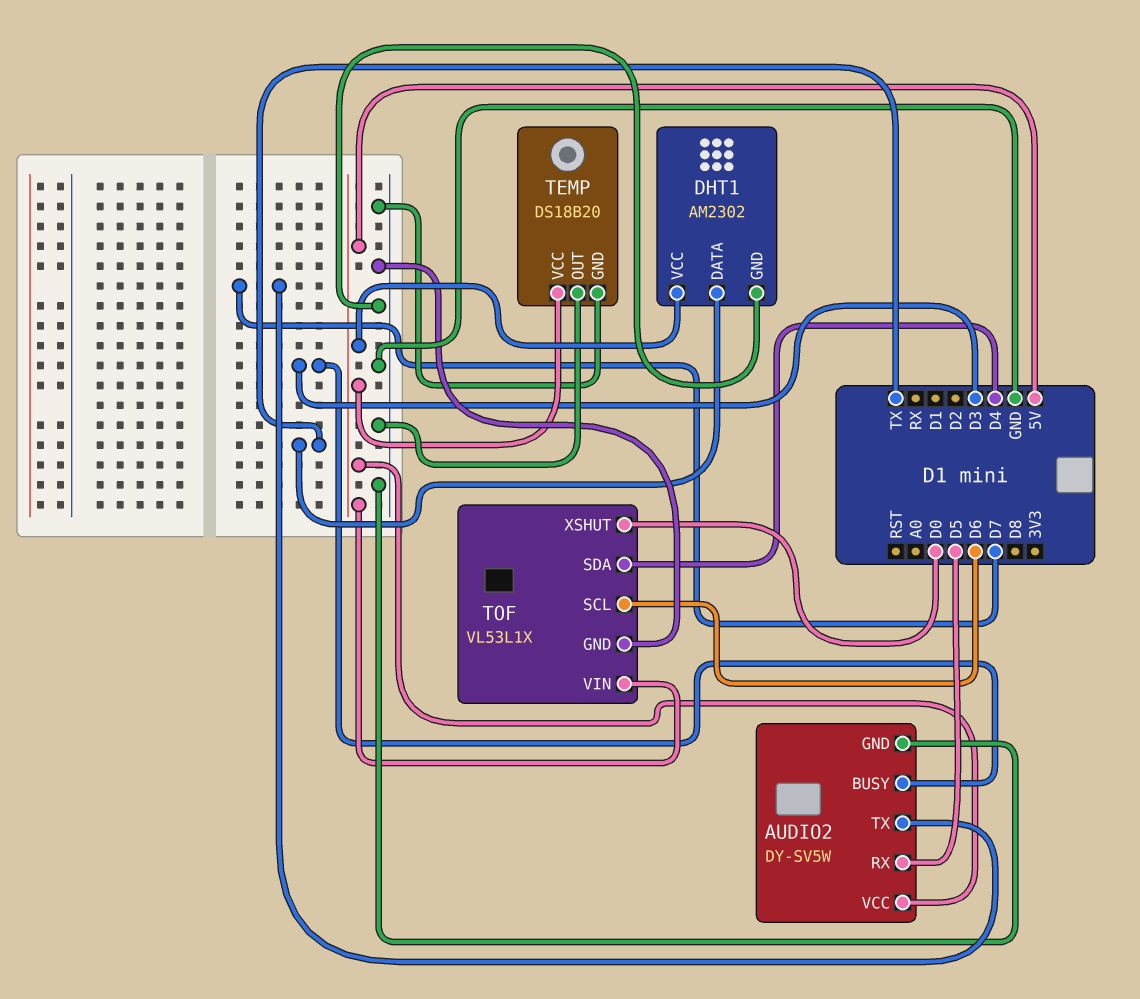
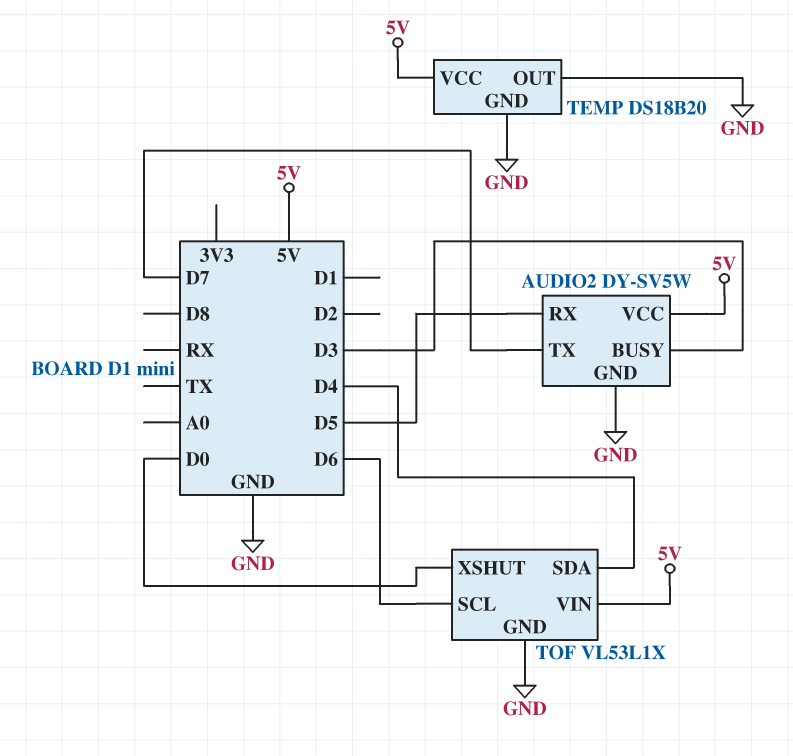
DHT1: AM2302 -> none
DHT1 pin DATA: TX -> none
DHT1 pin GND: GND -> none
DHT1 pin VCC: 5V -> none

